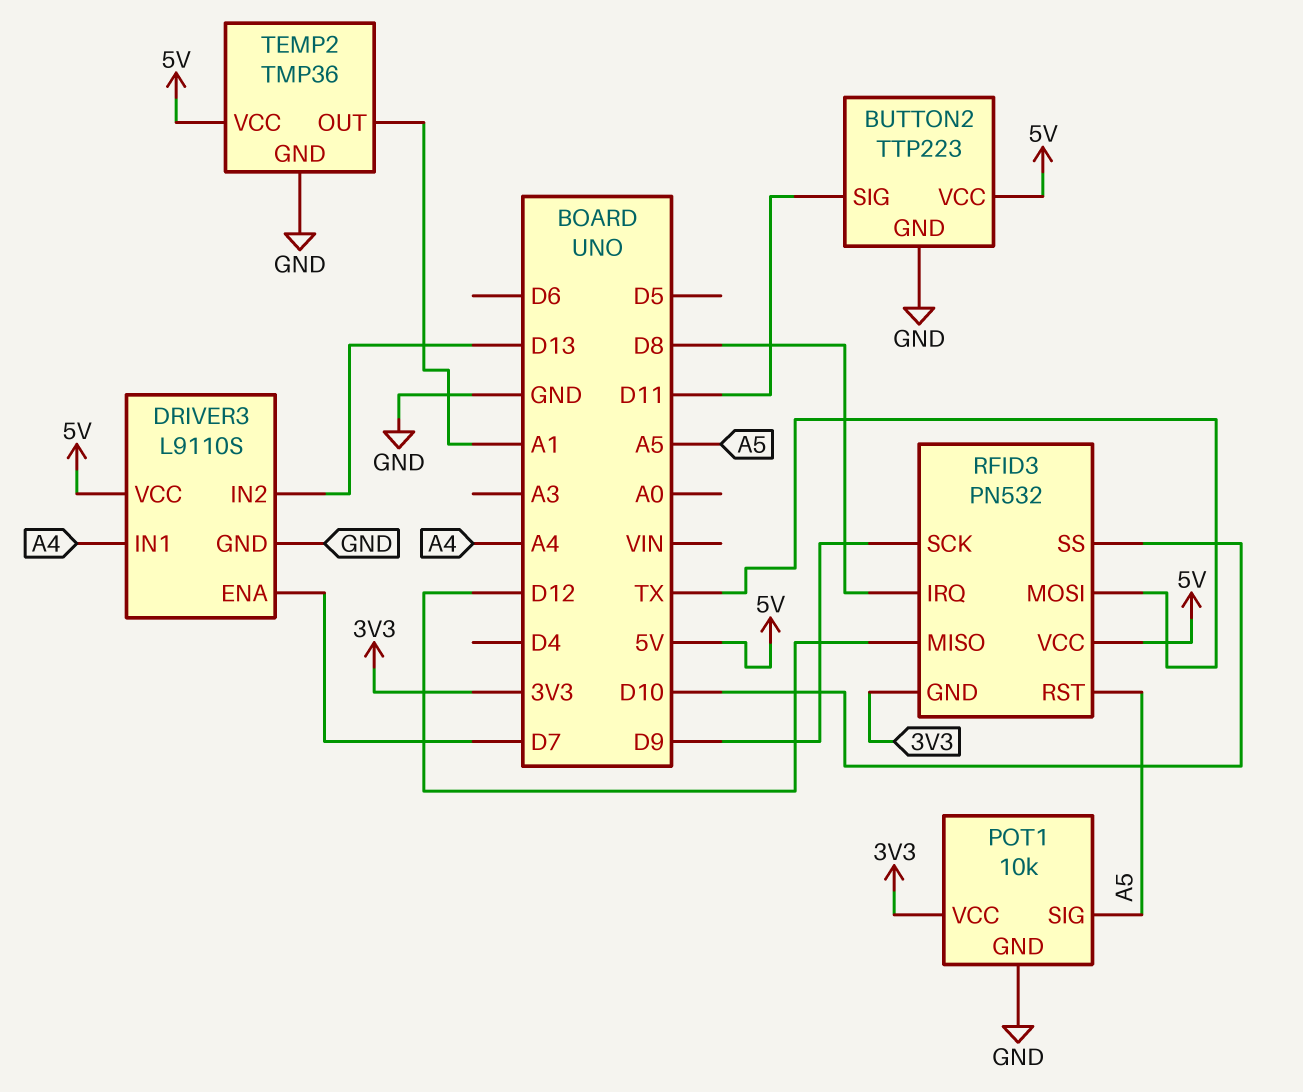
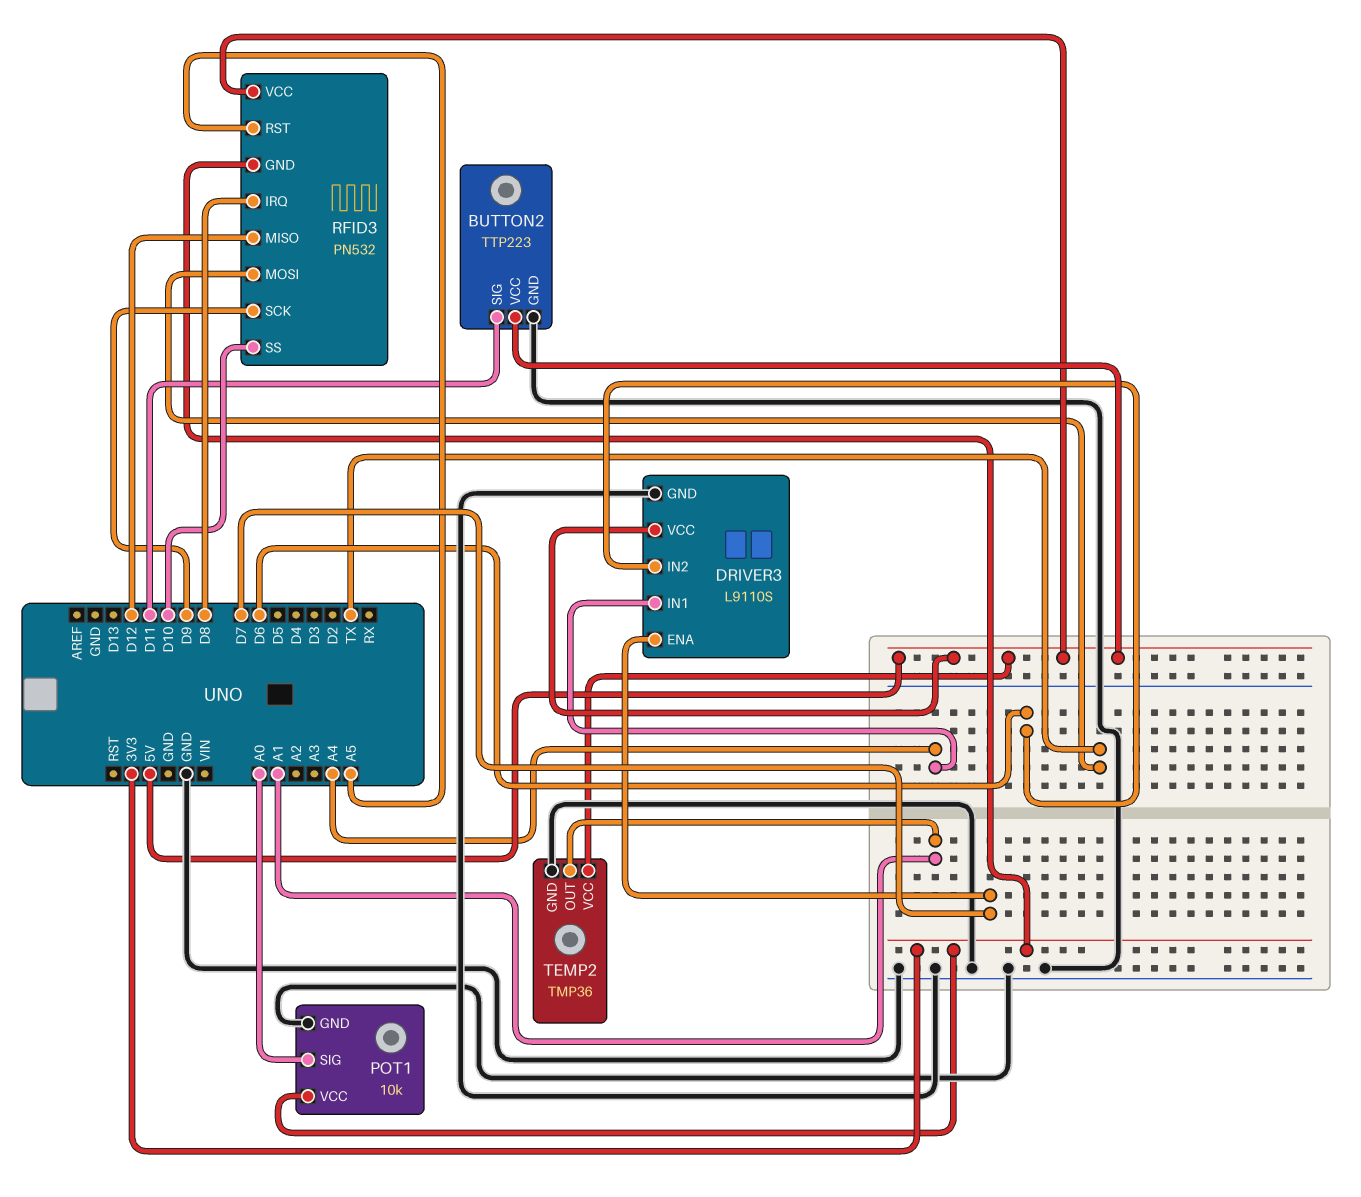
DRIVER3 pin IN2: D13 -> D6
POT1 pin SIG: A5 -> A0

